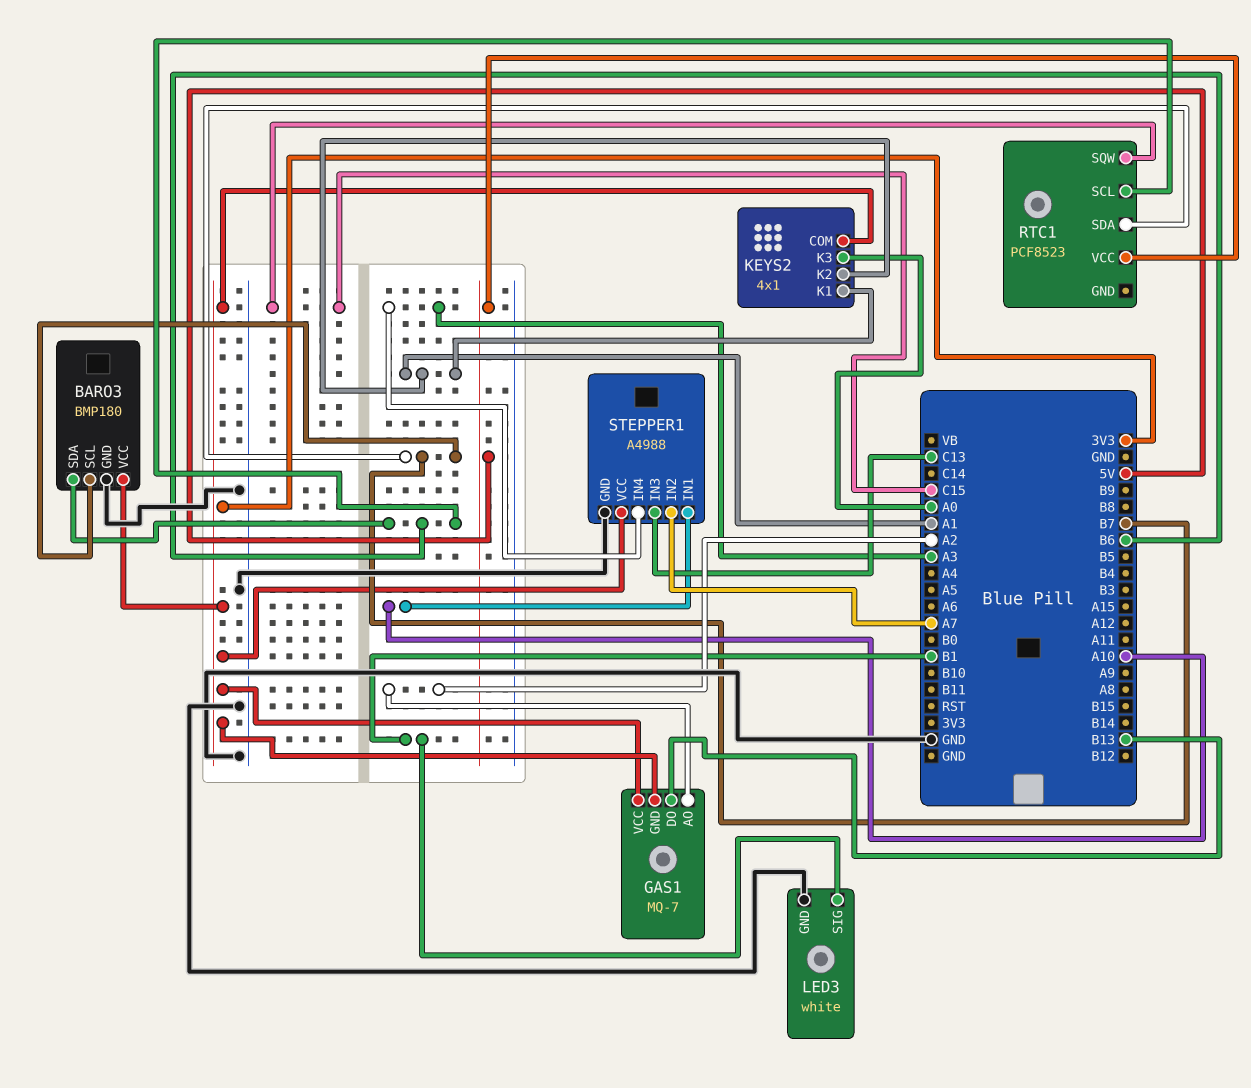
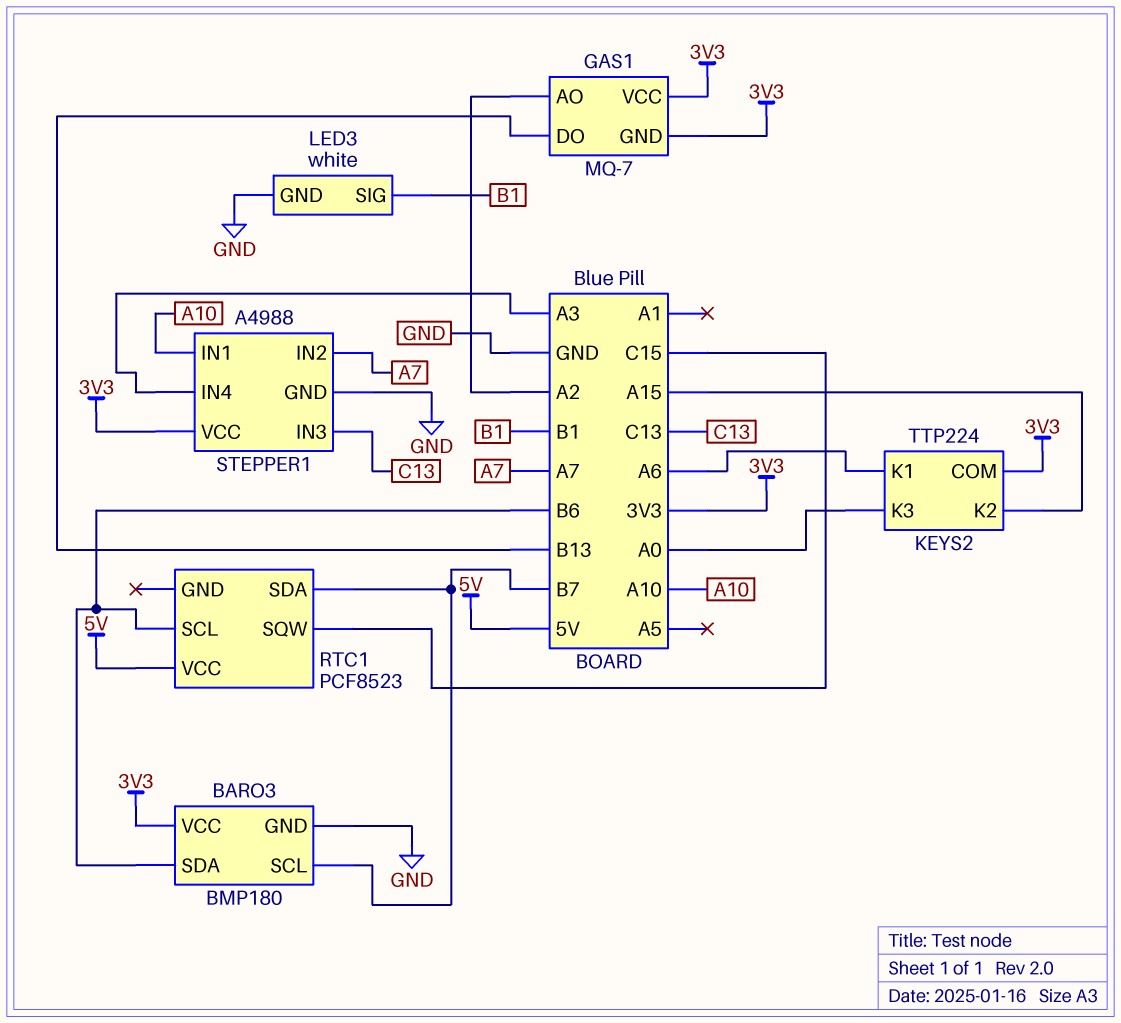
KEYS2: 4x1 -> TTP224
KEYS2 pin K1: A1 -> A6
KEYS2 pin K2: A1 -> A15

